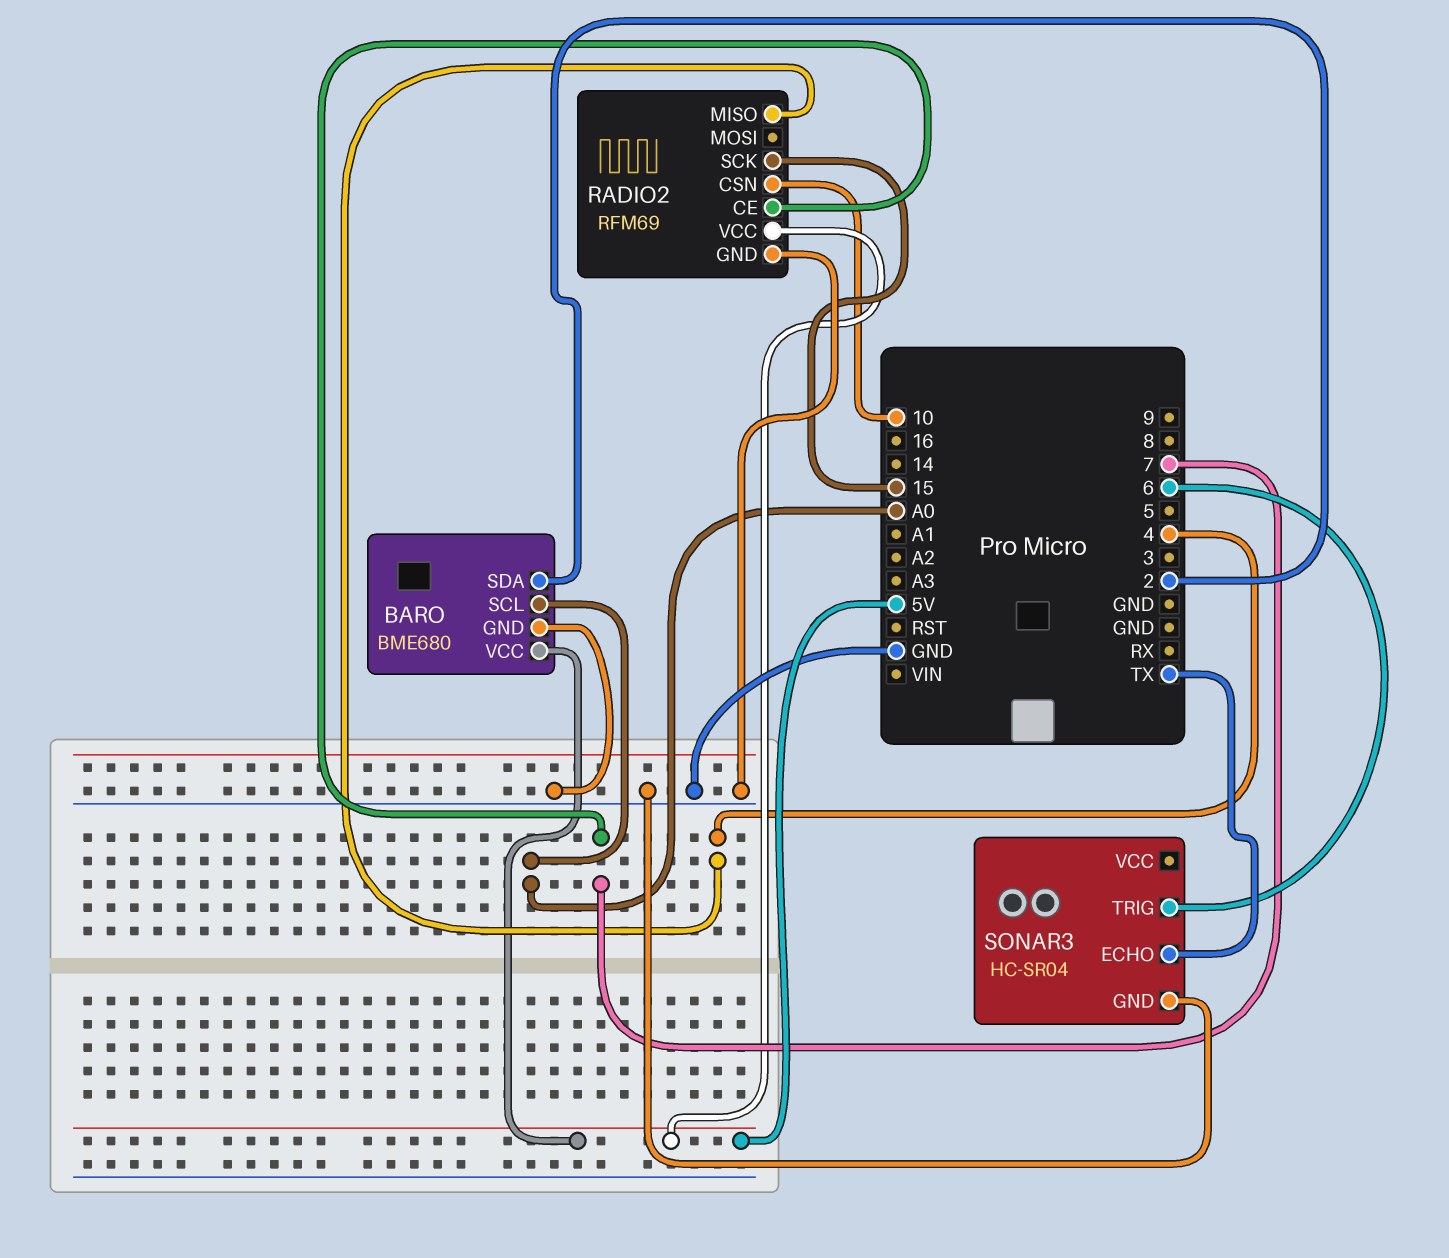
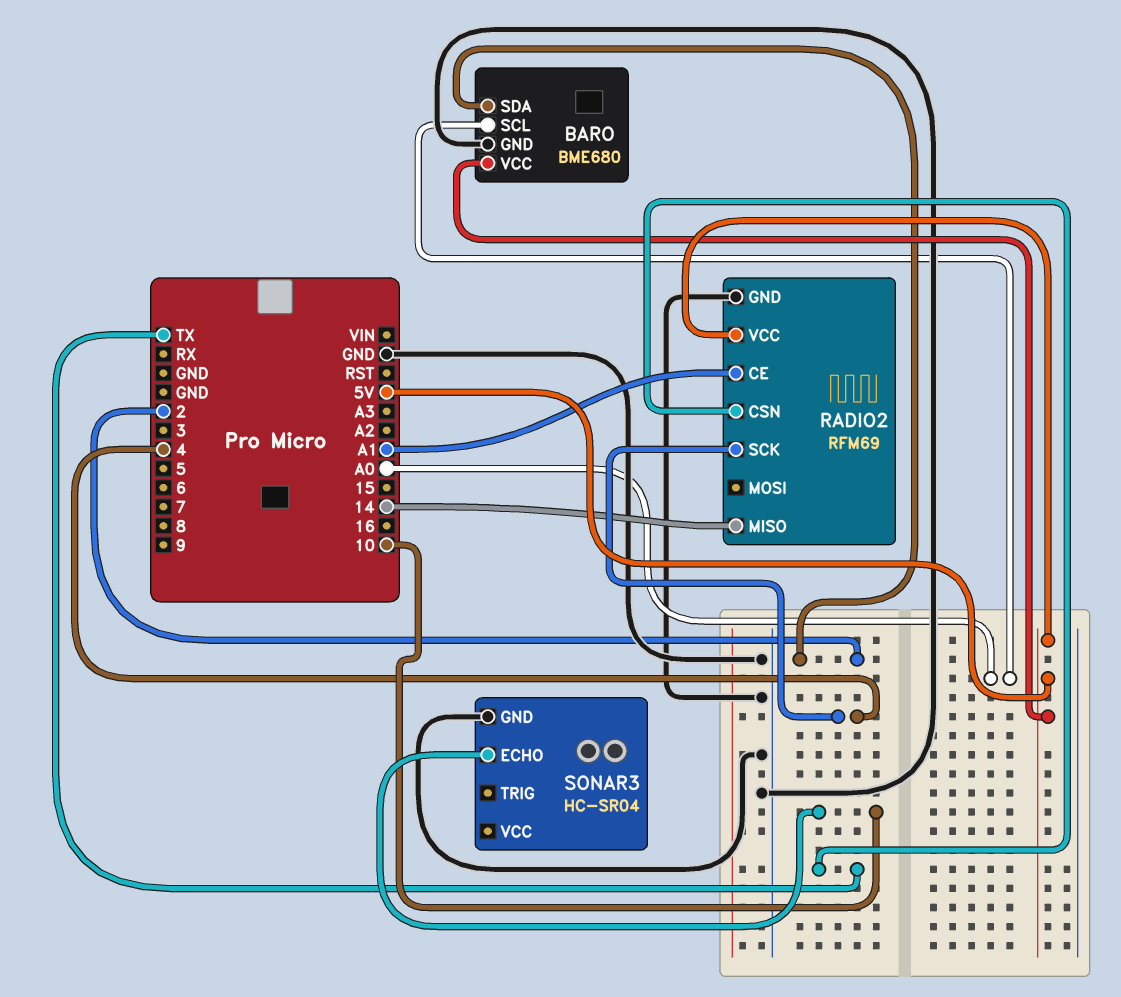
RADIO2 pin CE: 7 -> A1
RADIO2 pin CSN: 10 -> TX
RADIO2 pin MISO: 4 -> 14
RADIO2 pin SCK: 15 -> 4
SONAR3 pin ECHO: TX -> 10
SONAR3 pin TRIG: 6 -> none

